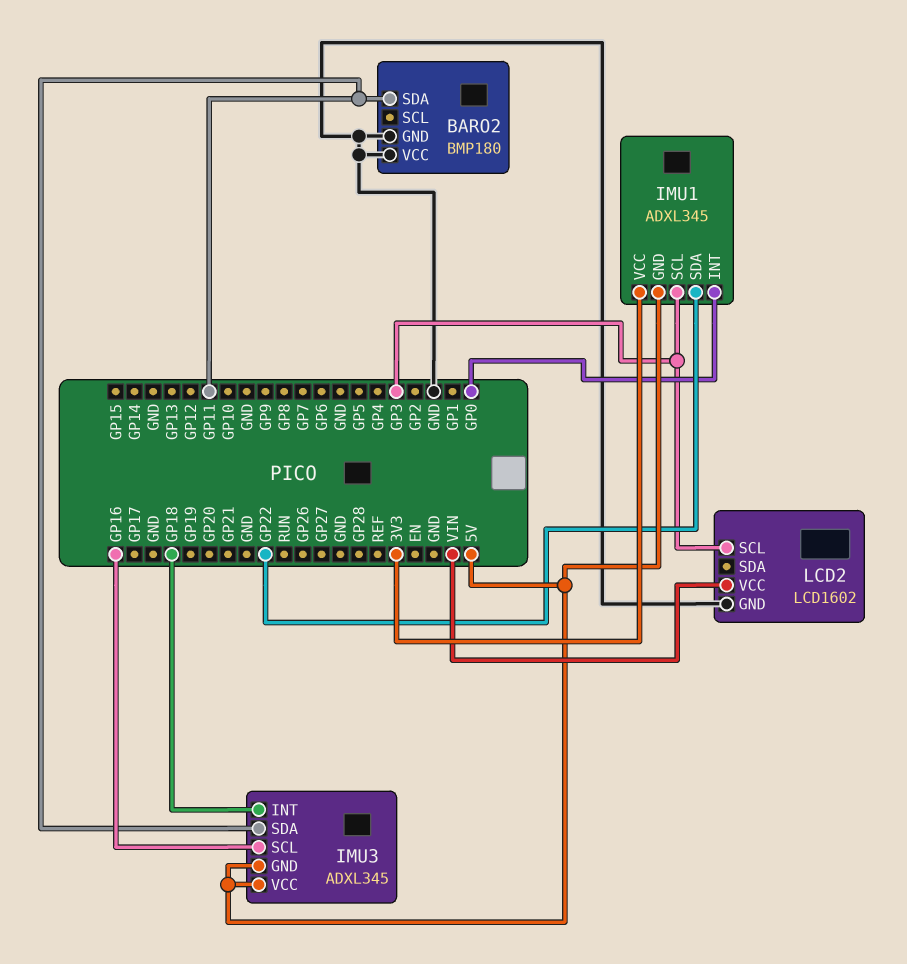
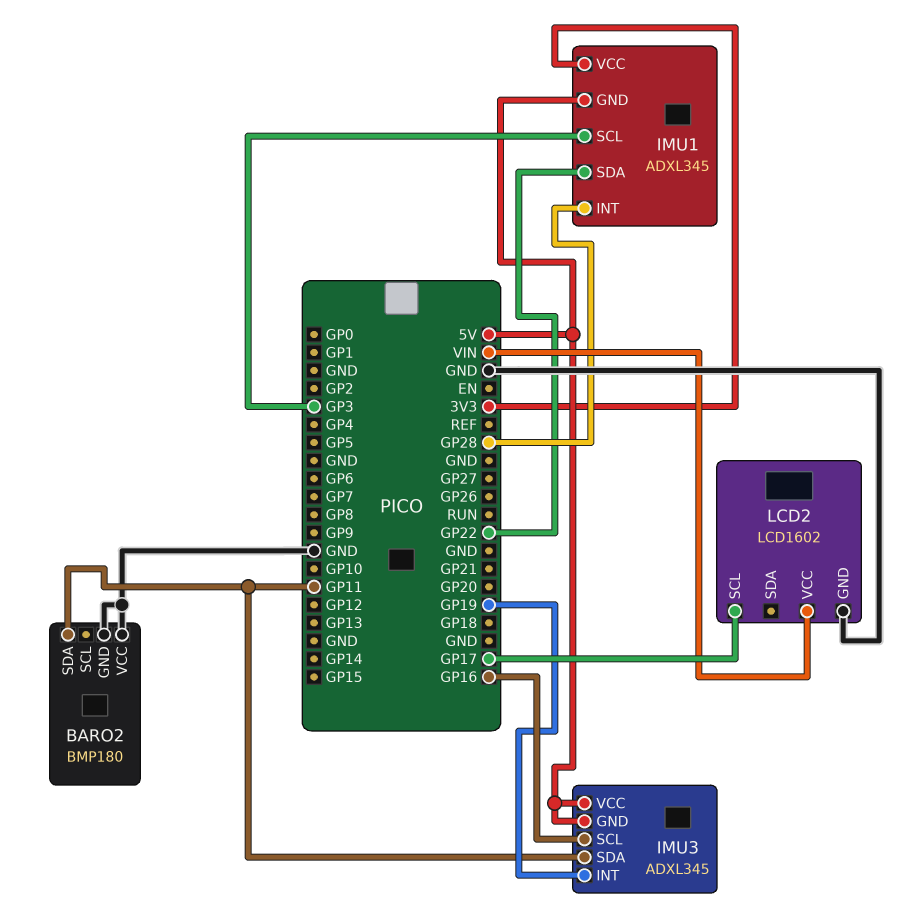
IMU1 pin INT: GP0 -> GP28
IMU3 pin INT: GP18 -> GP19
LCD2 pin SCL: GP3 -> GP17

